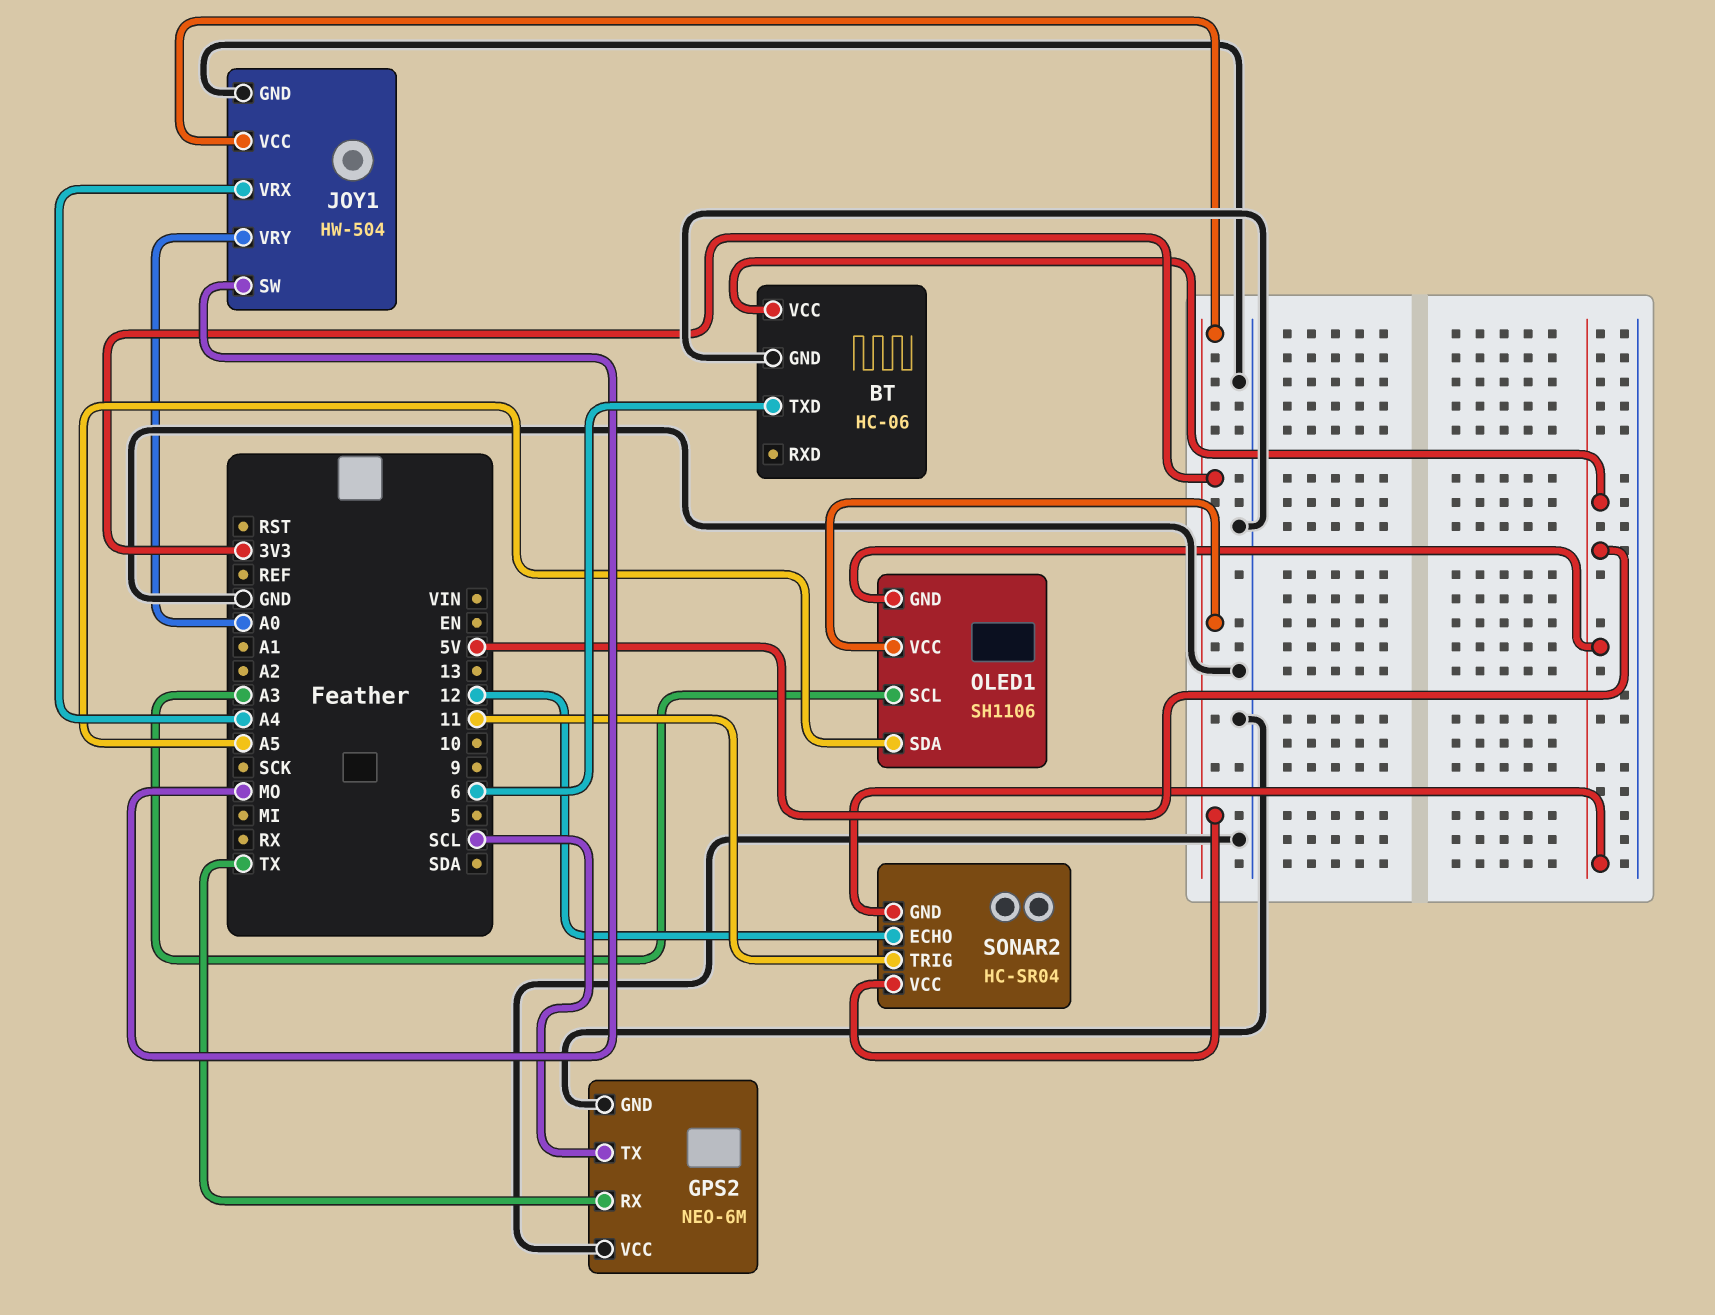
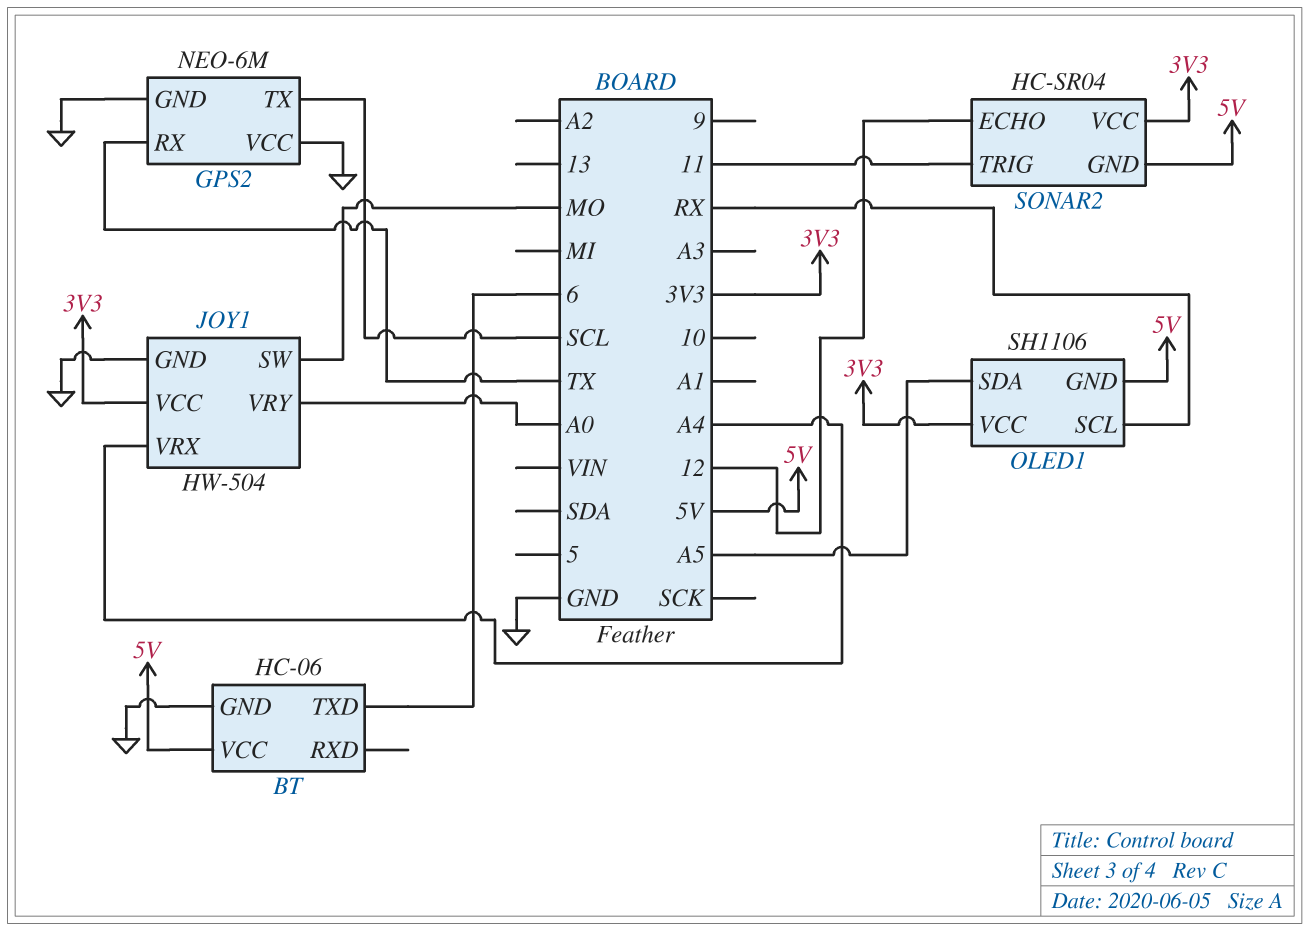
OLED1 pin SCL: A3 -> RX

